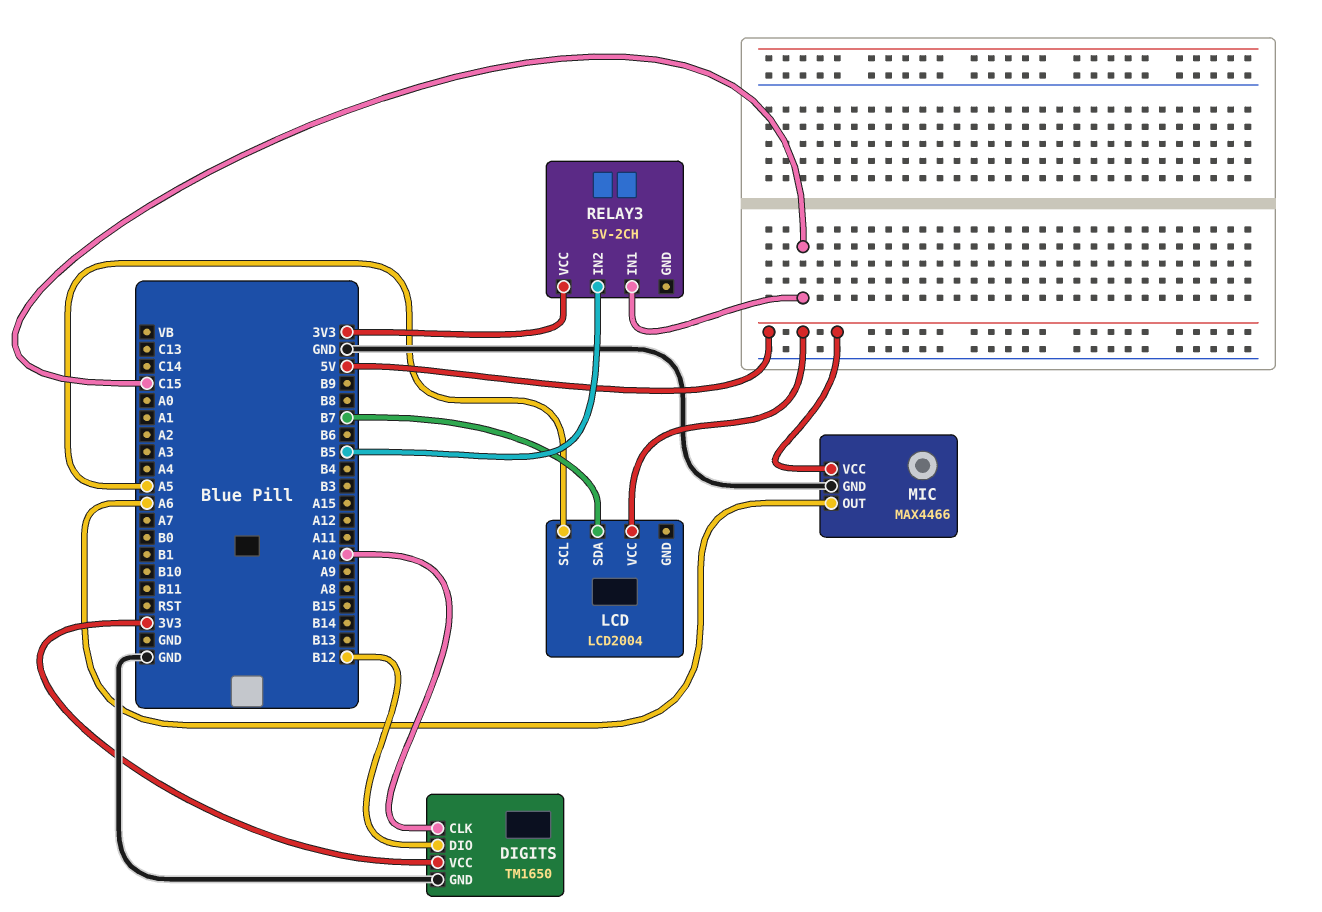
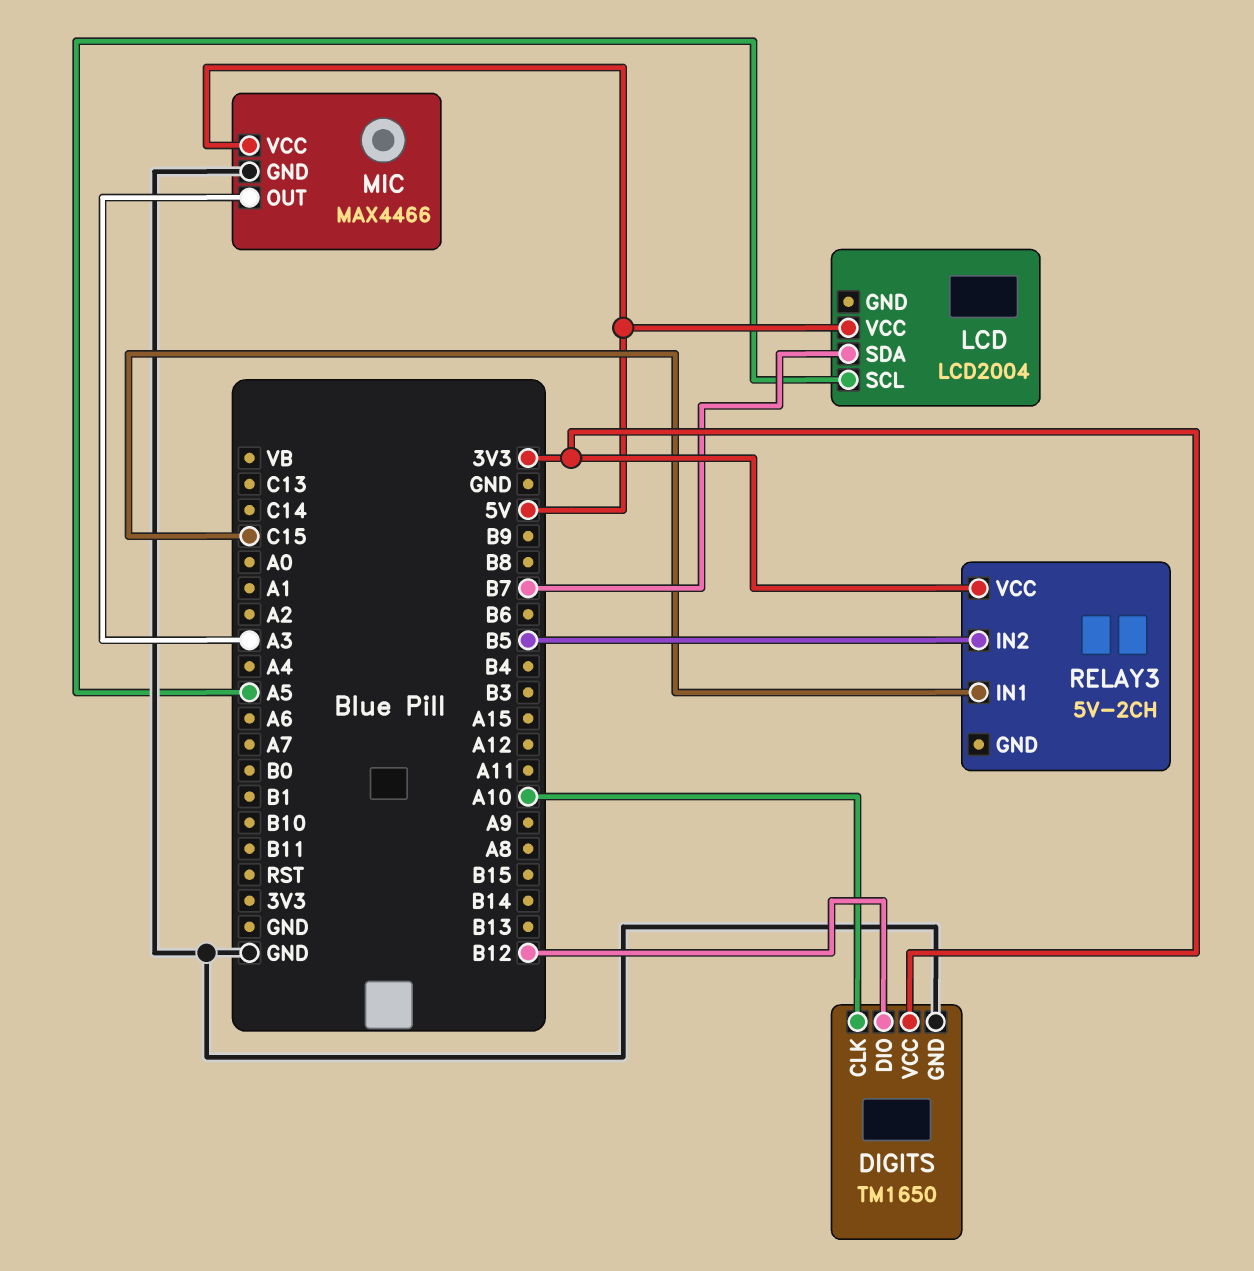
MIC pin OUT: A6 -> A3

